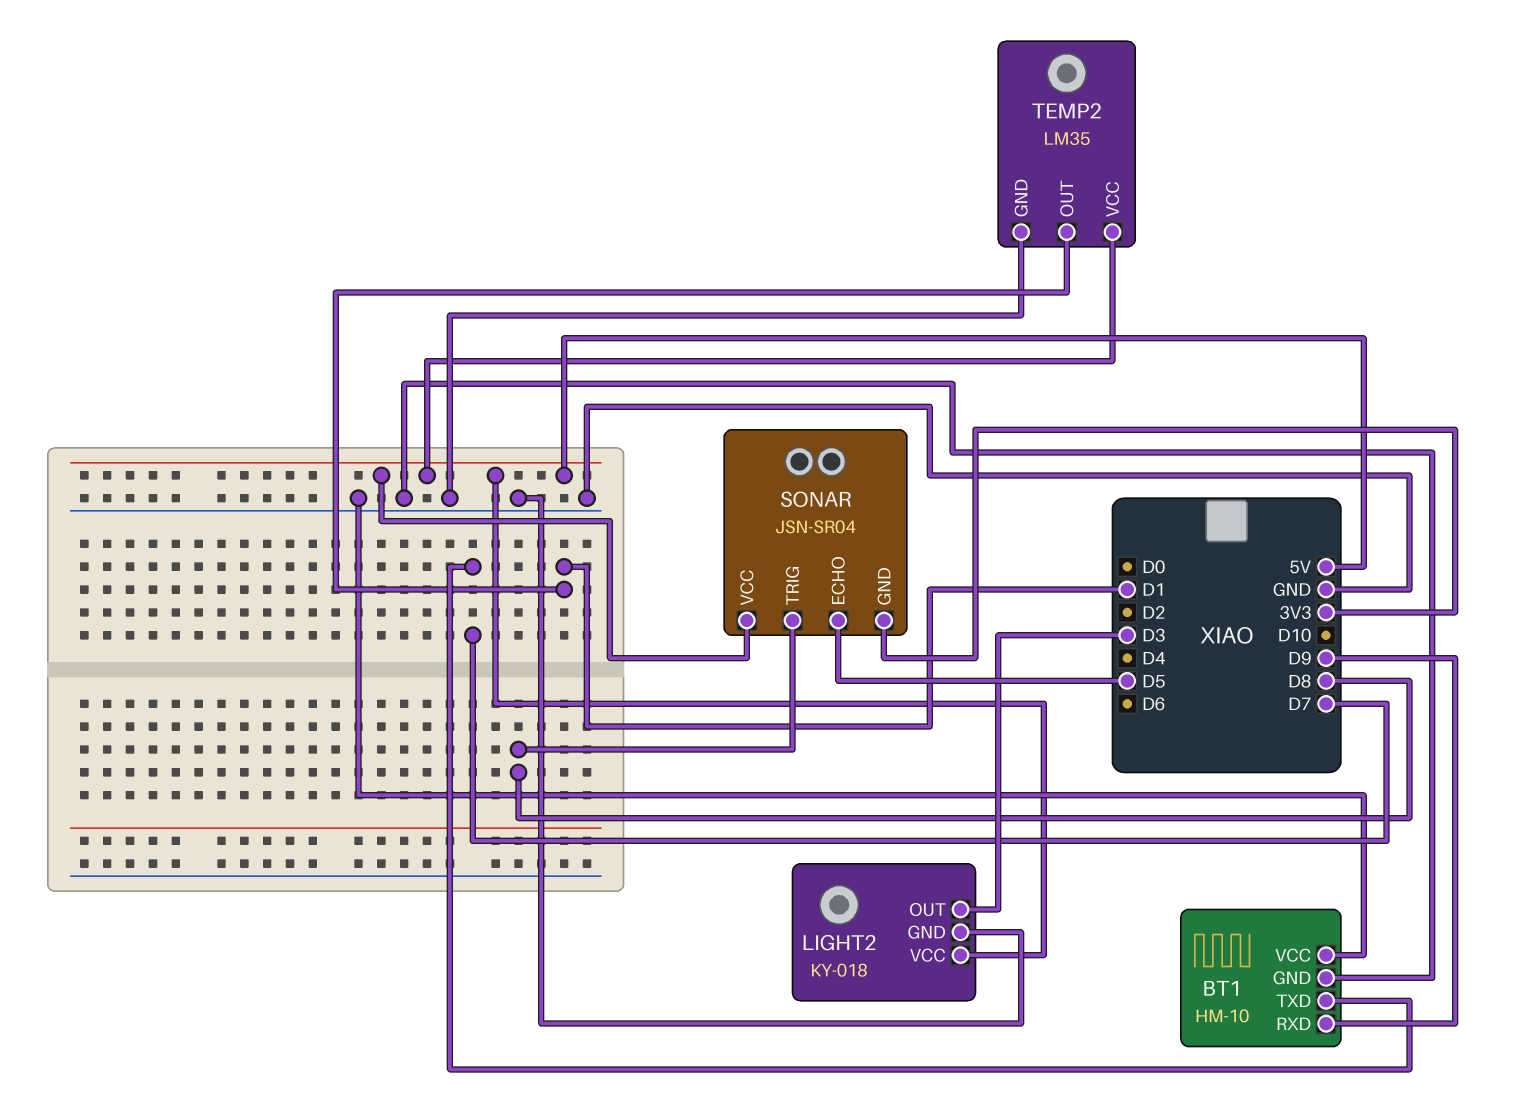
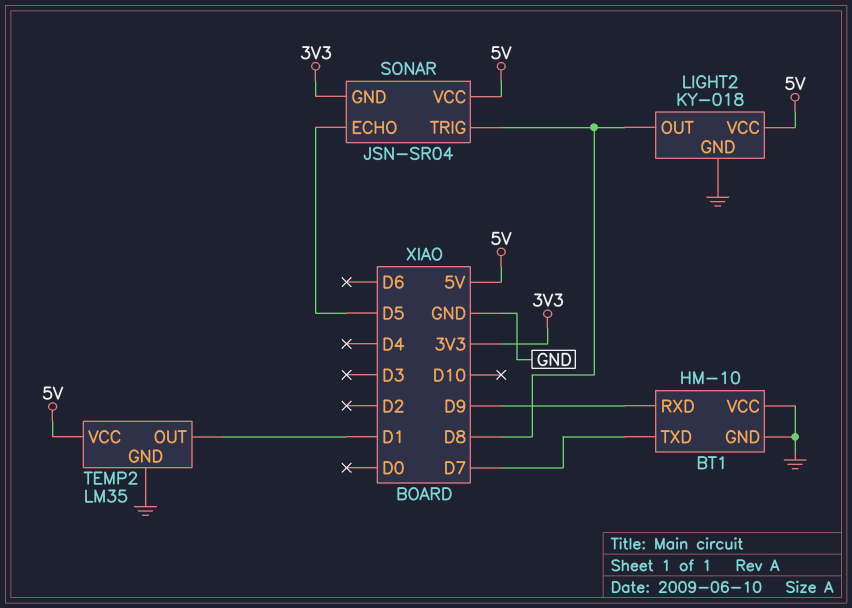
LIGHT2 pin OUT: D3 -> D8

